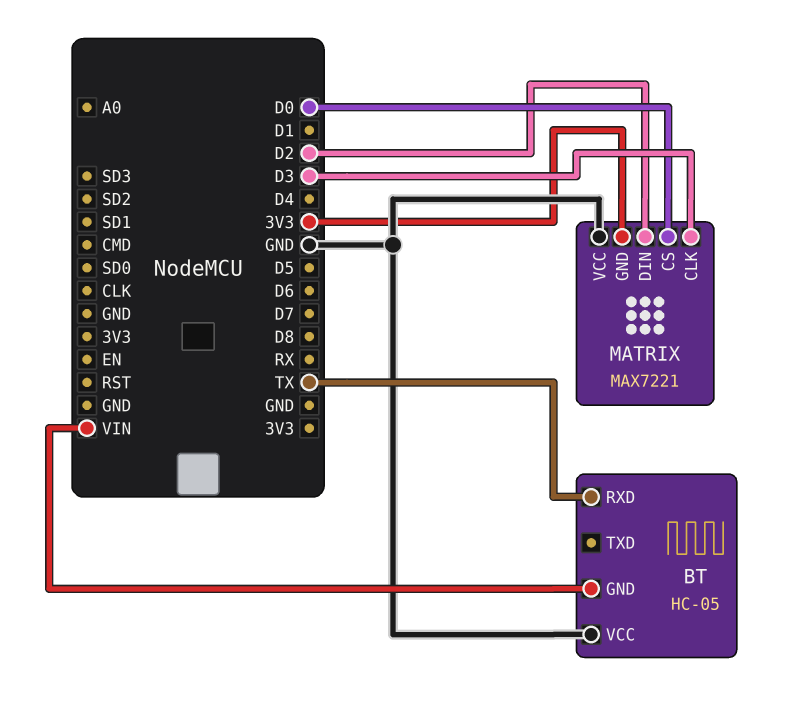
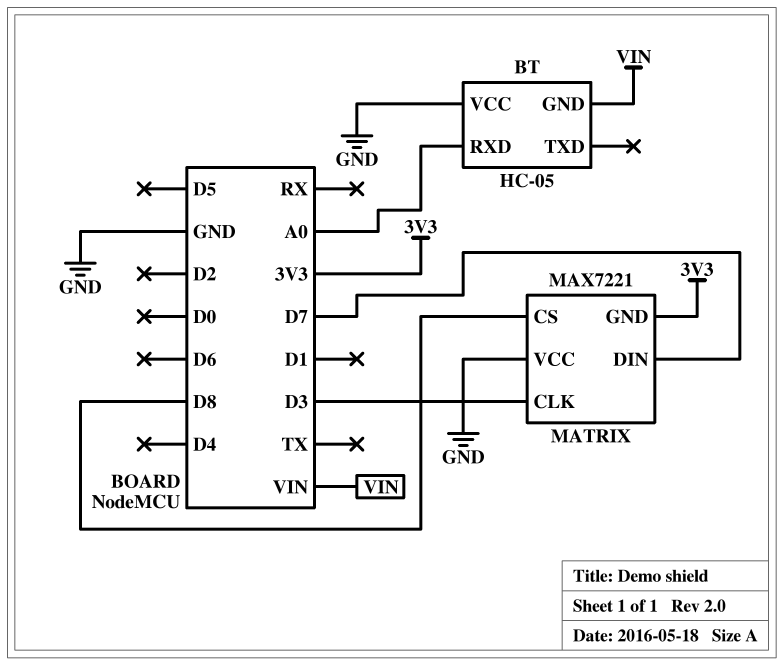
BT pin RXD: TX -> A0
MATRIX pin CS: D0 -> D8
MATRIX pin DIN: D2 -> D7

